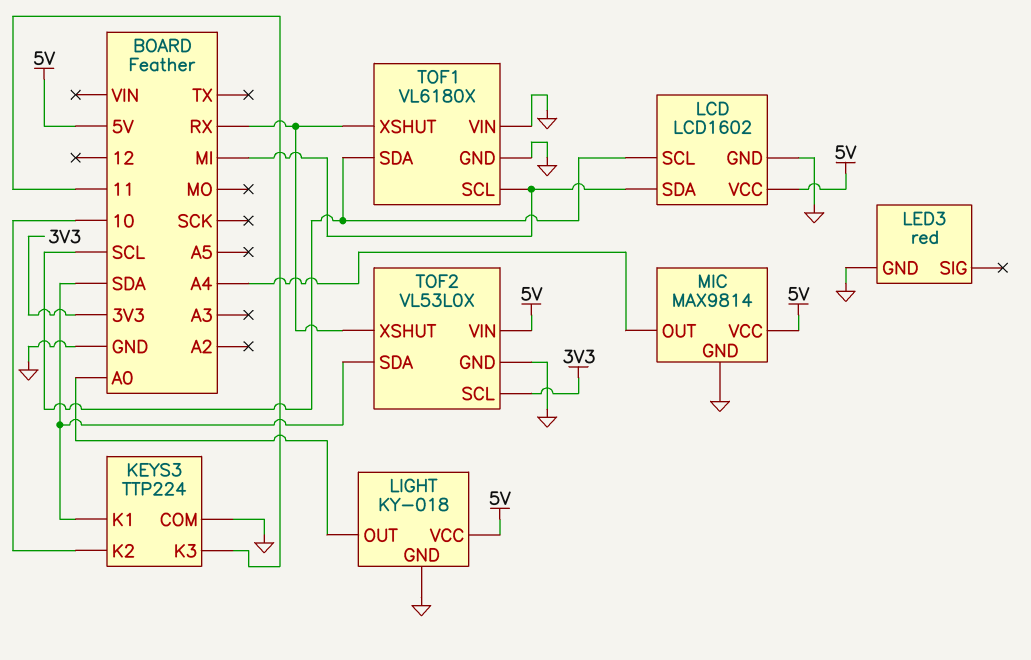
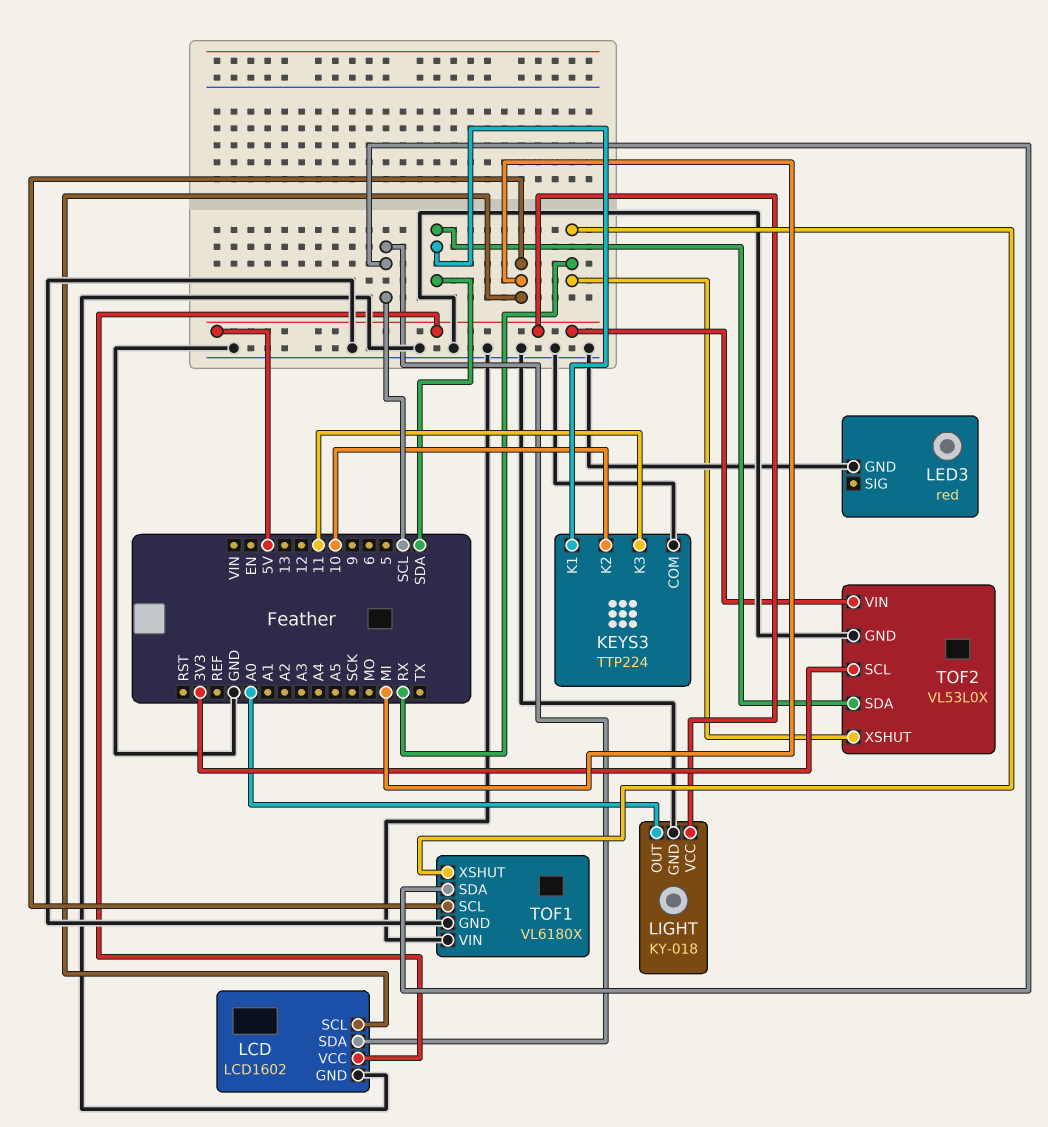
LCD pin SCL: SCL -> MI
LCD pin SDA: MI -> SCL
MIC: MAX9814 -> none
MIC pin GND: GND -> none
MIC pin OUT: A4 -> none
MIC pin VCC: 5V -> none

